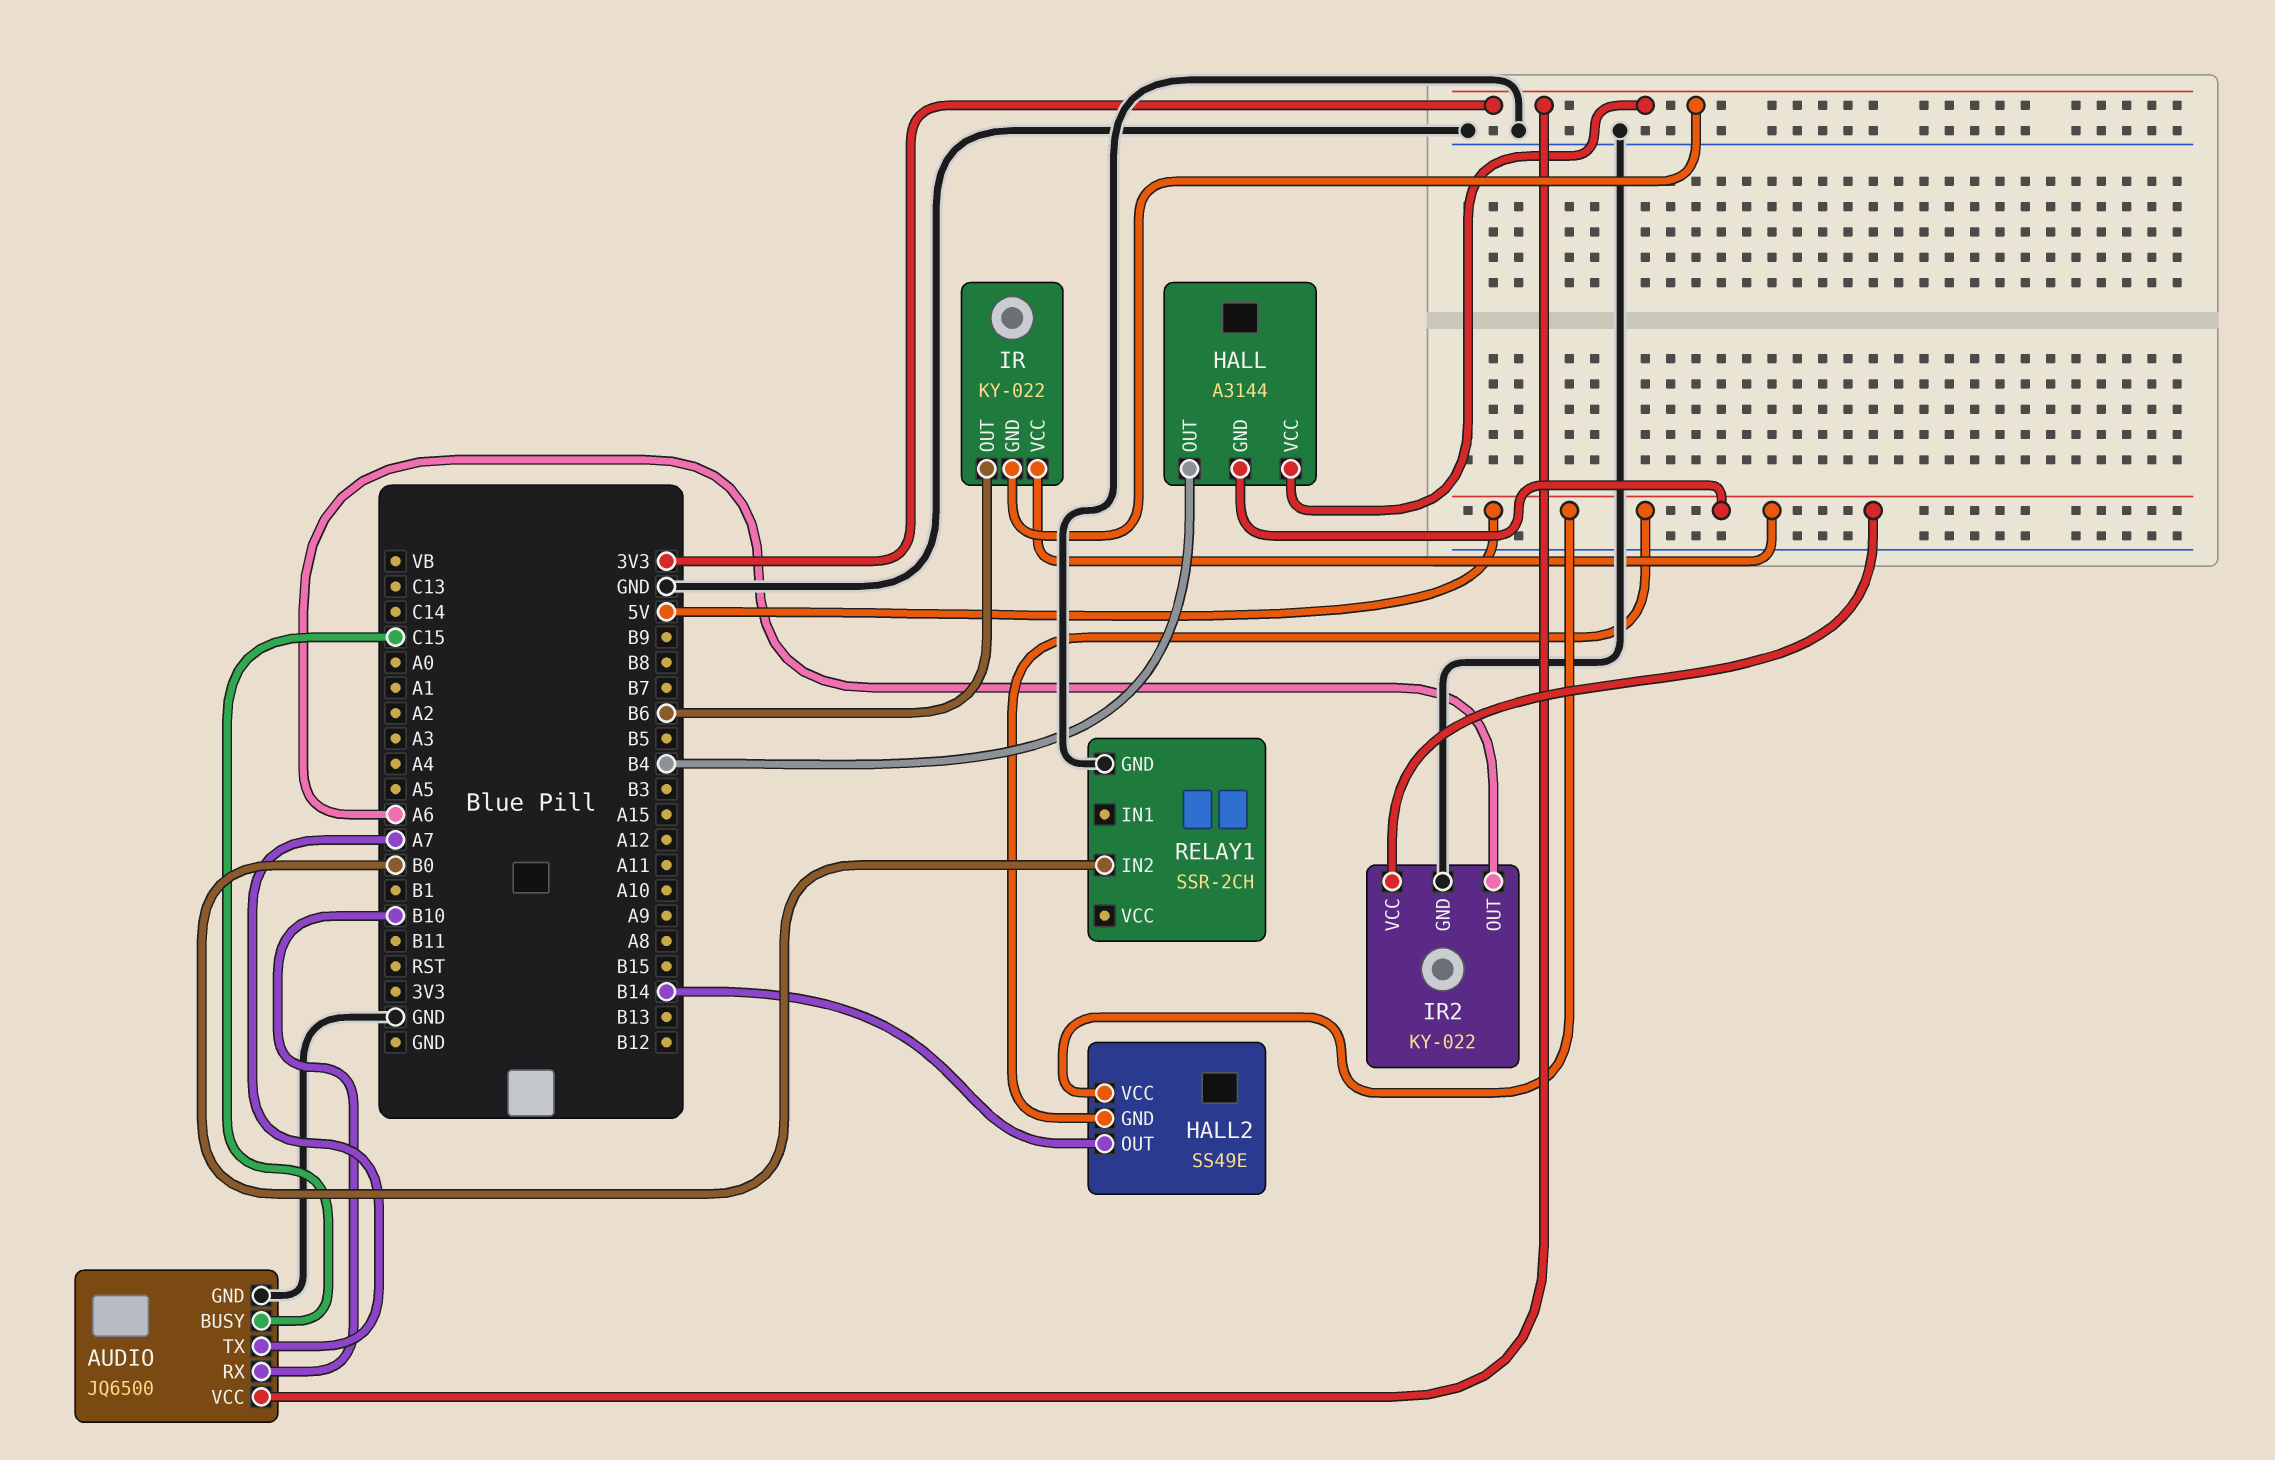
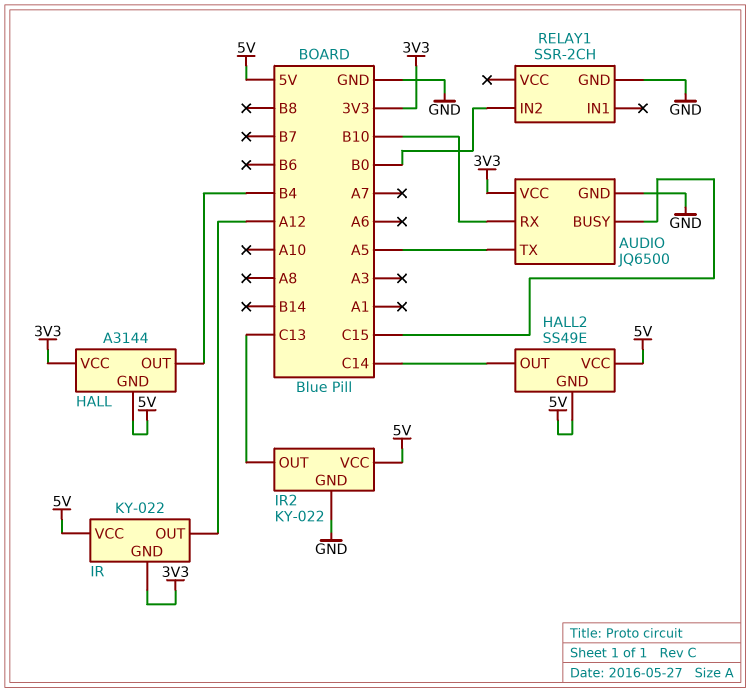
AUDIO pin TX: A7 -> A5
HALL2 pin OUT: B14 -> C14
IR pin OUT: B6 -> A12
IR2 pin OUT: A6 -> C13

